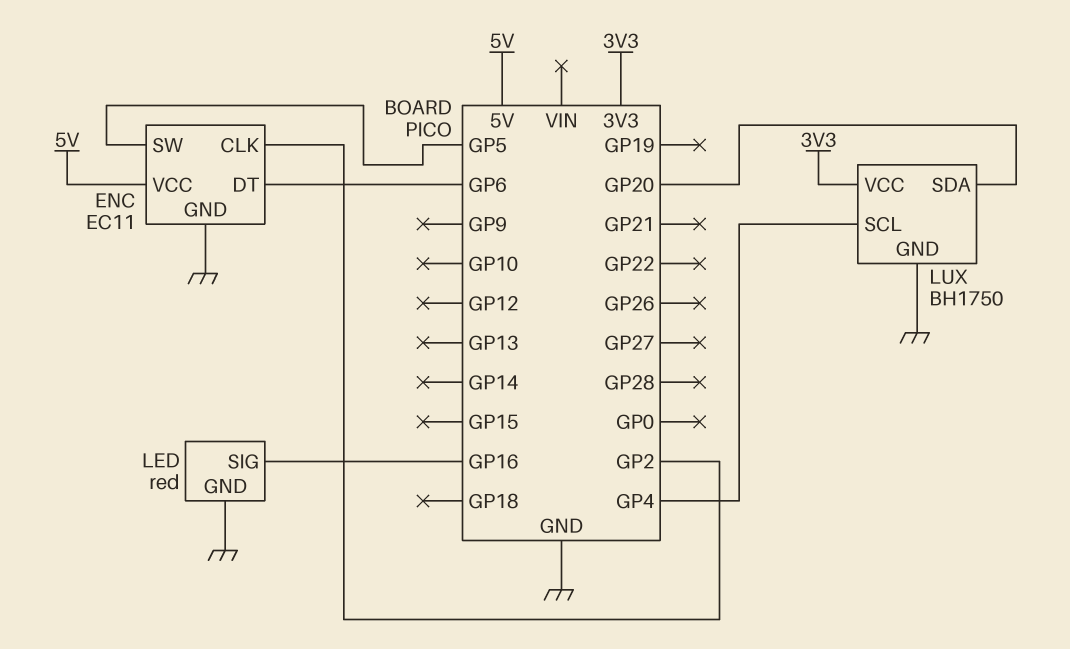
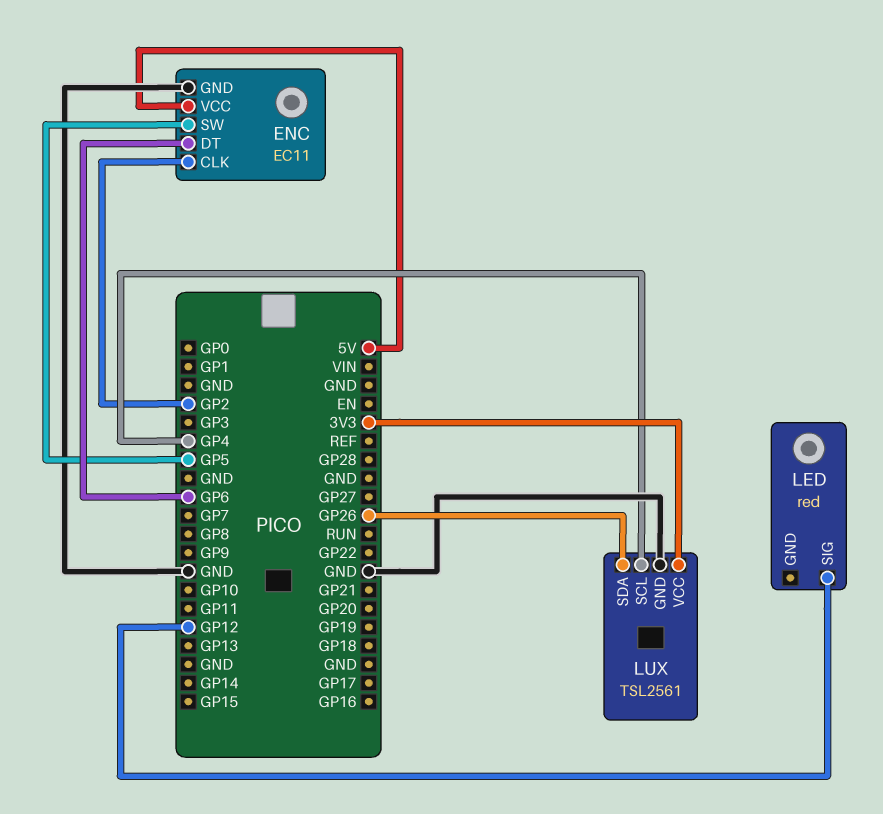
LED pin GND: GND -> none
LED pin SIG: GP16 -> GP12
LUX: BH1750 -> TSL2561
LUX pin SDA: GP20 -> GP26

